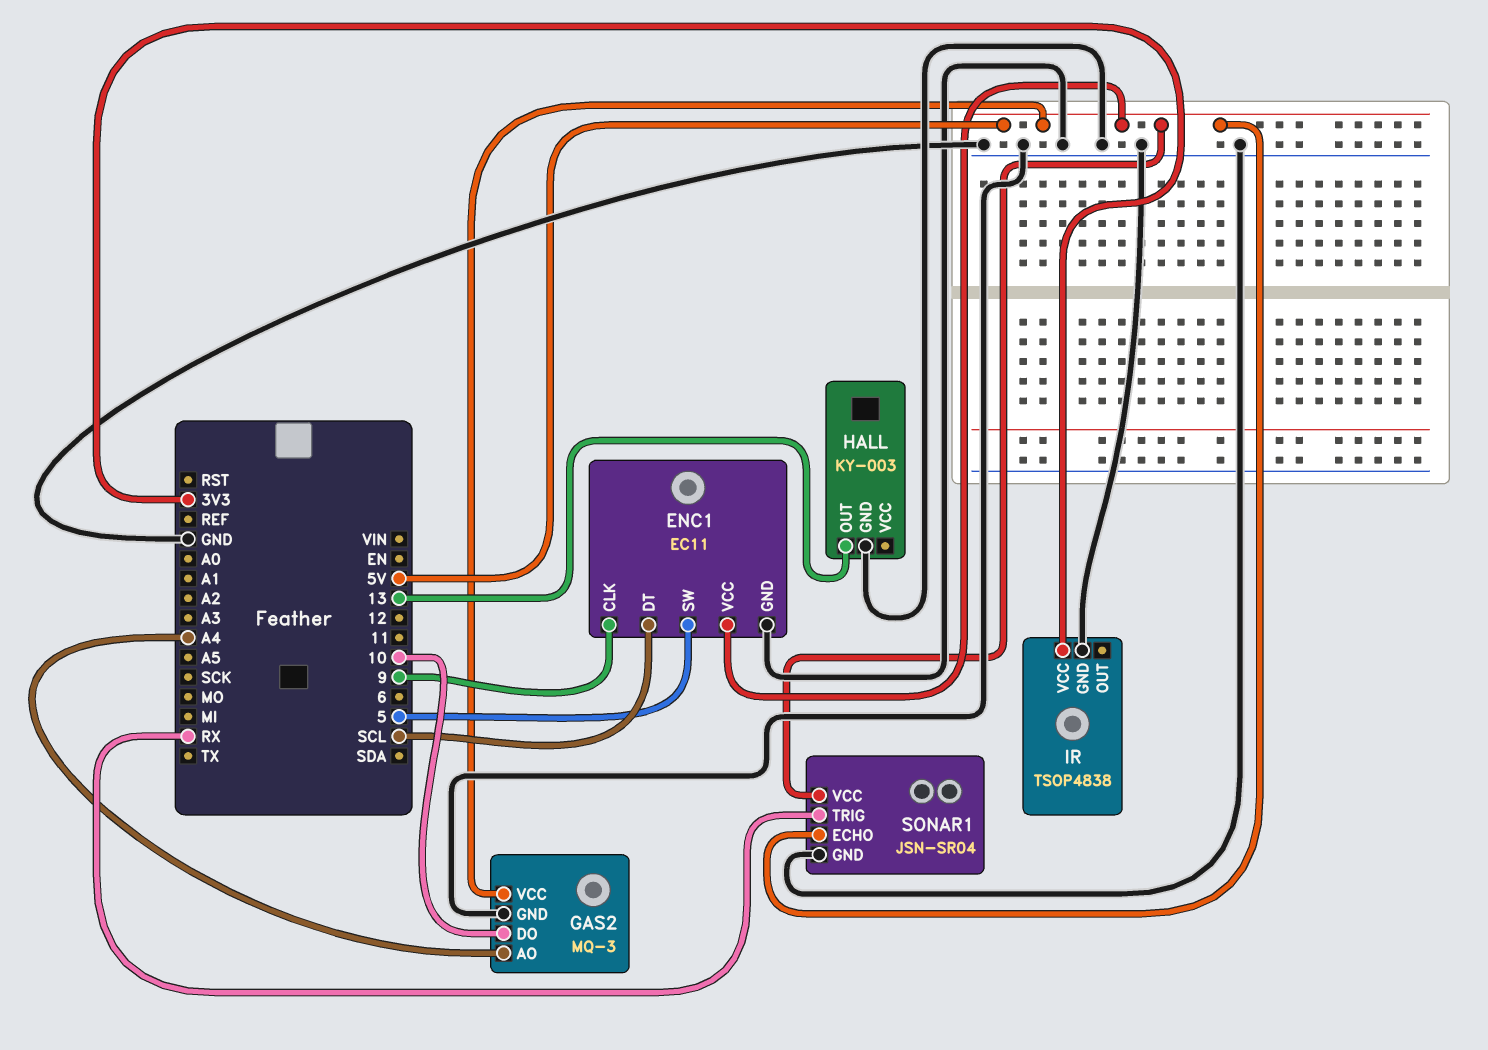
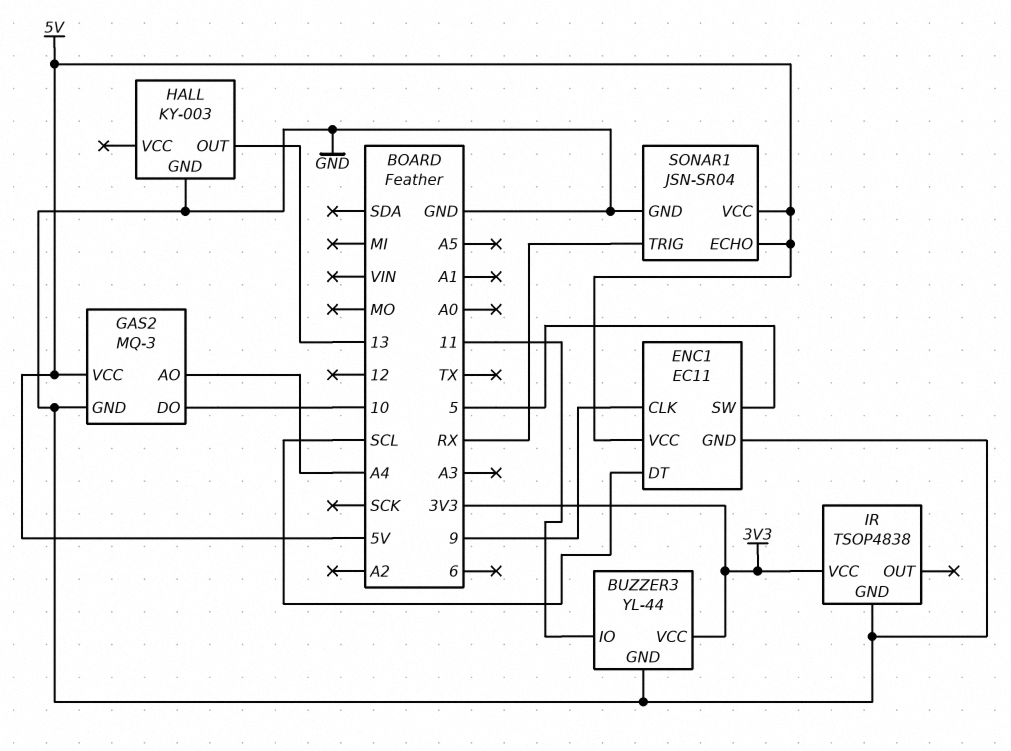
BUZZER3: none -> YL-44
BUZZER3 pin GND: none -> GND
BUZZER3 pin IO: none -> 11
BUZZER3 pin VCC: none -> 3V3

